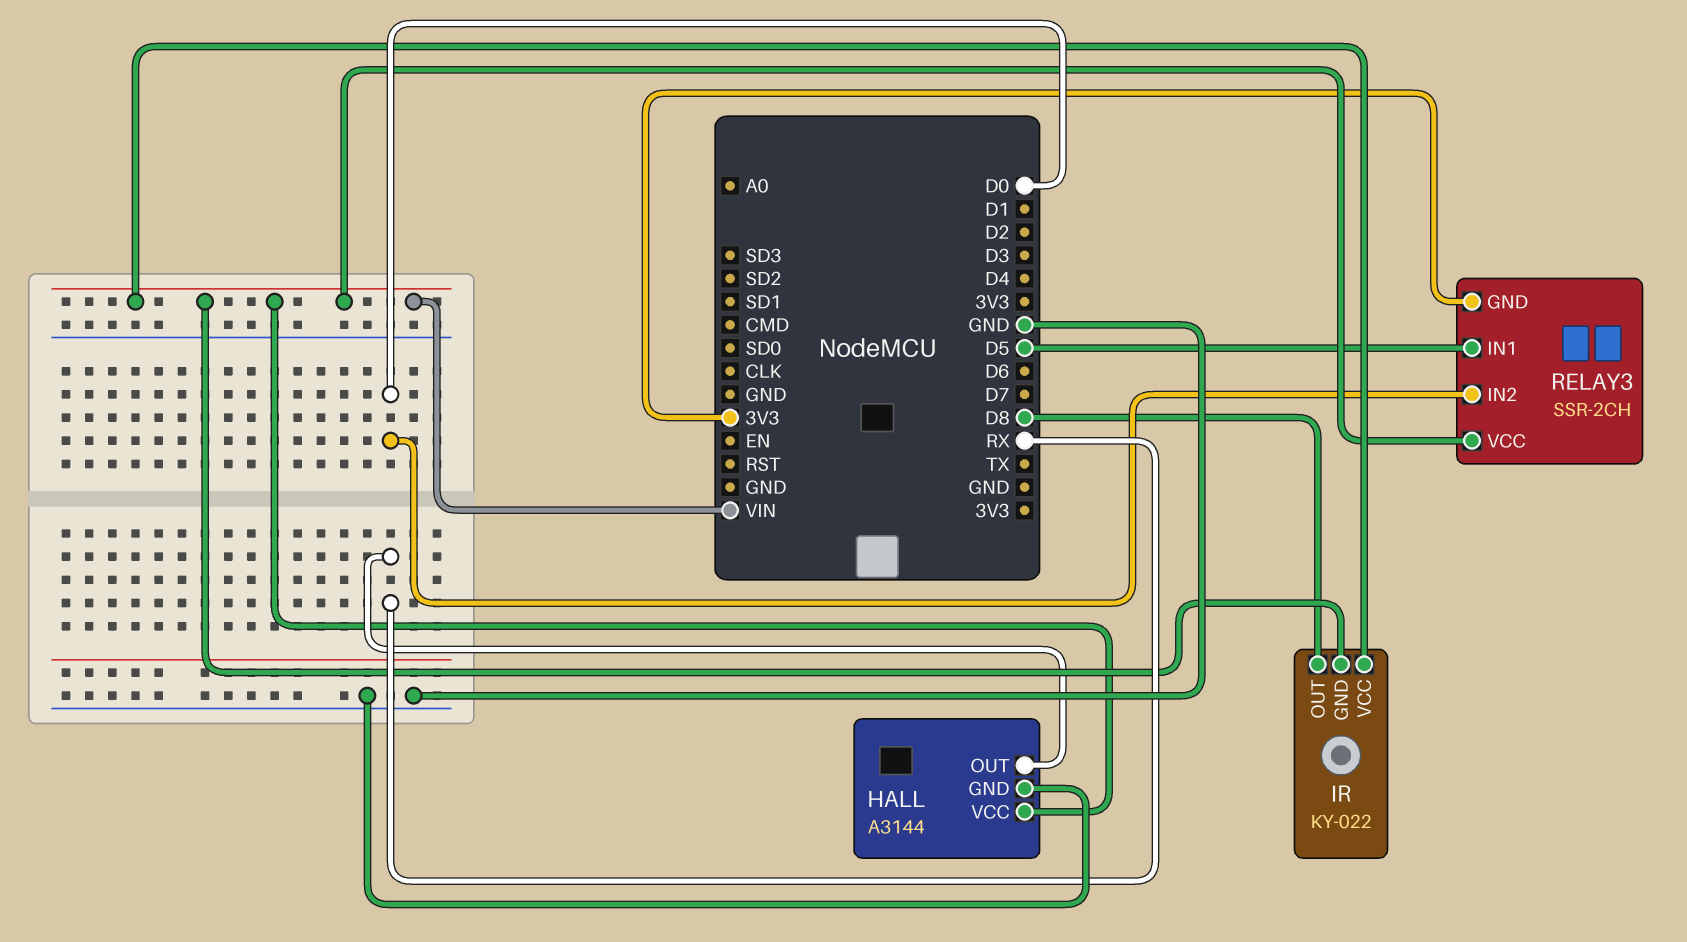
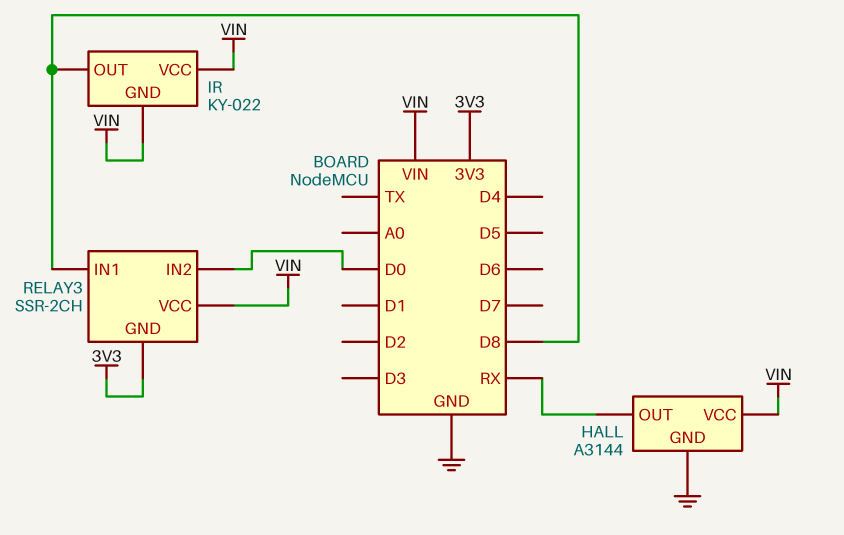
RELAY3 pin IN1: D5 -> D8

